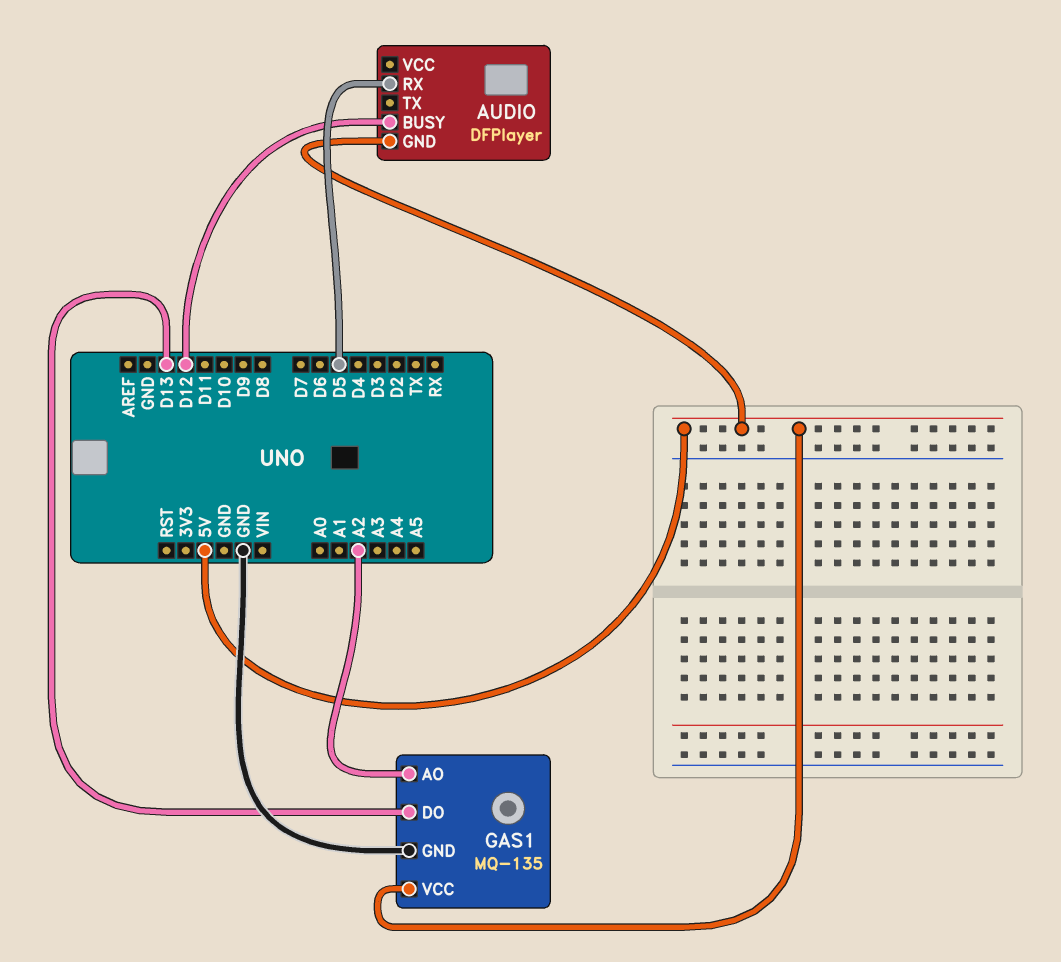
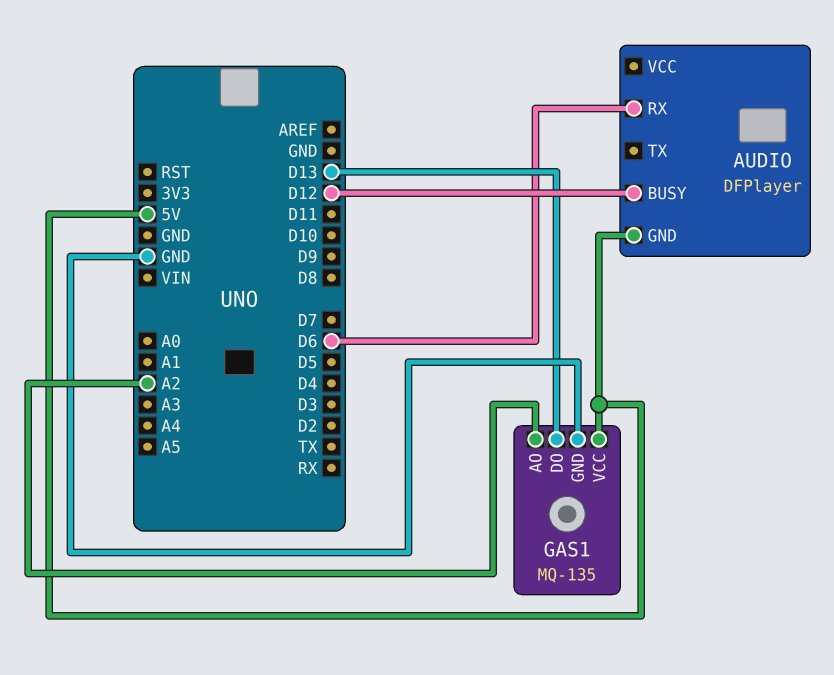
AUDIO pin RX: D5 -> D6

